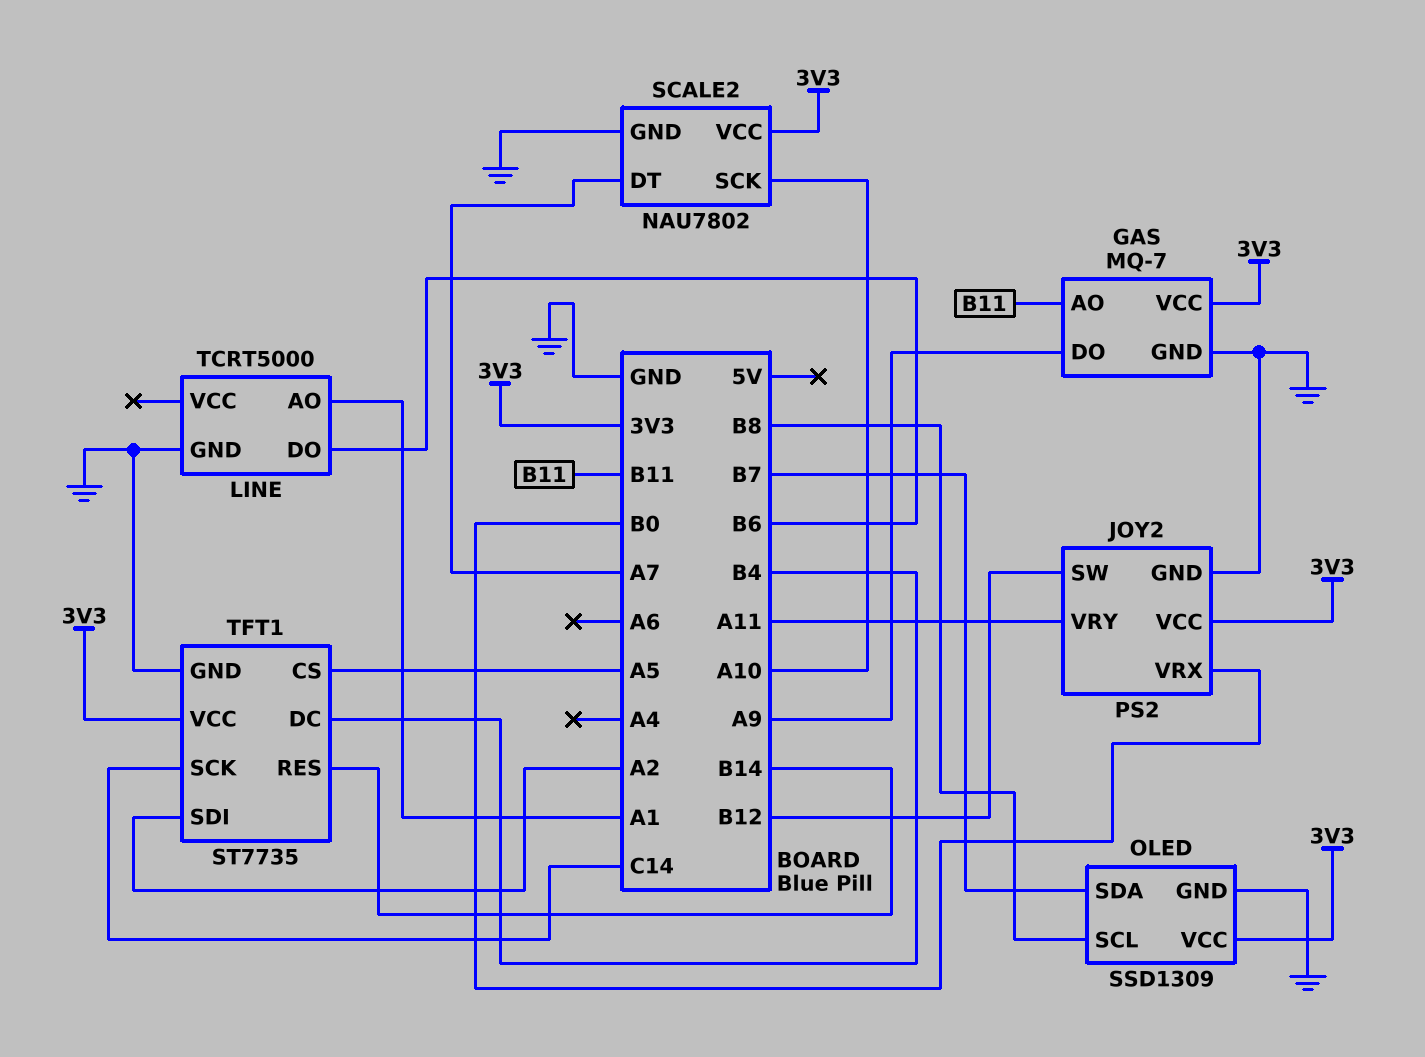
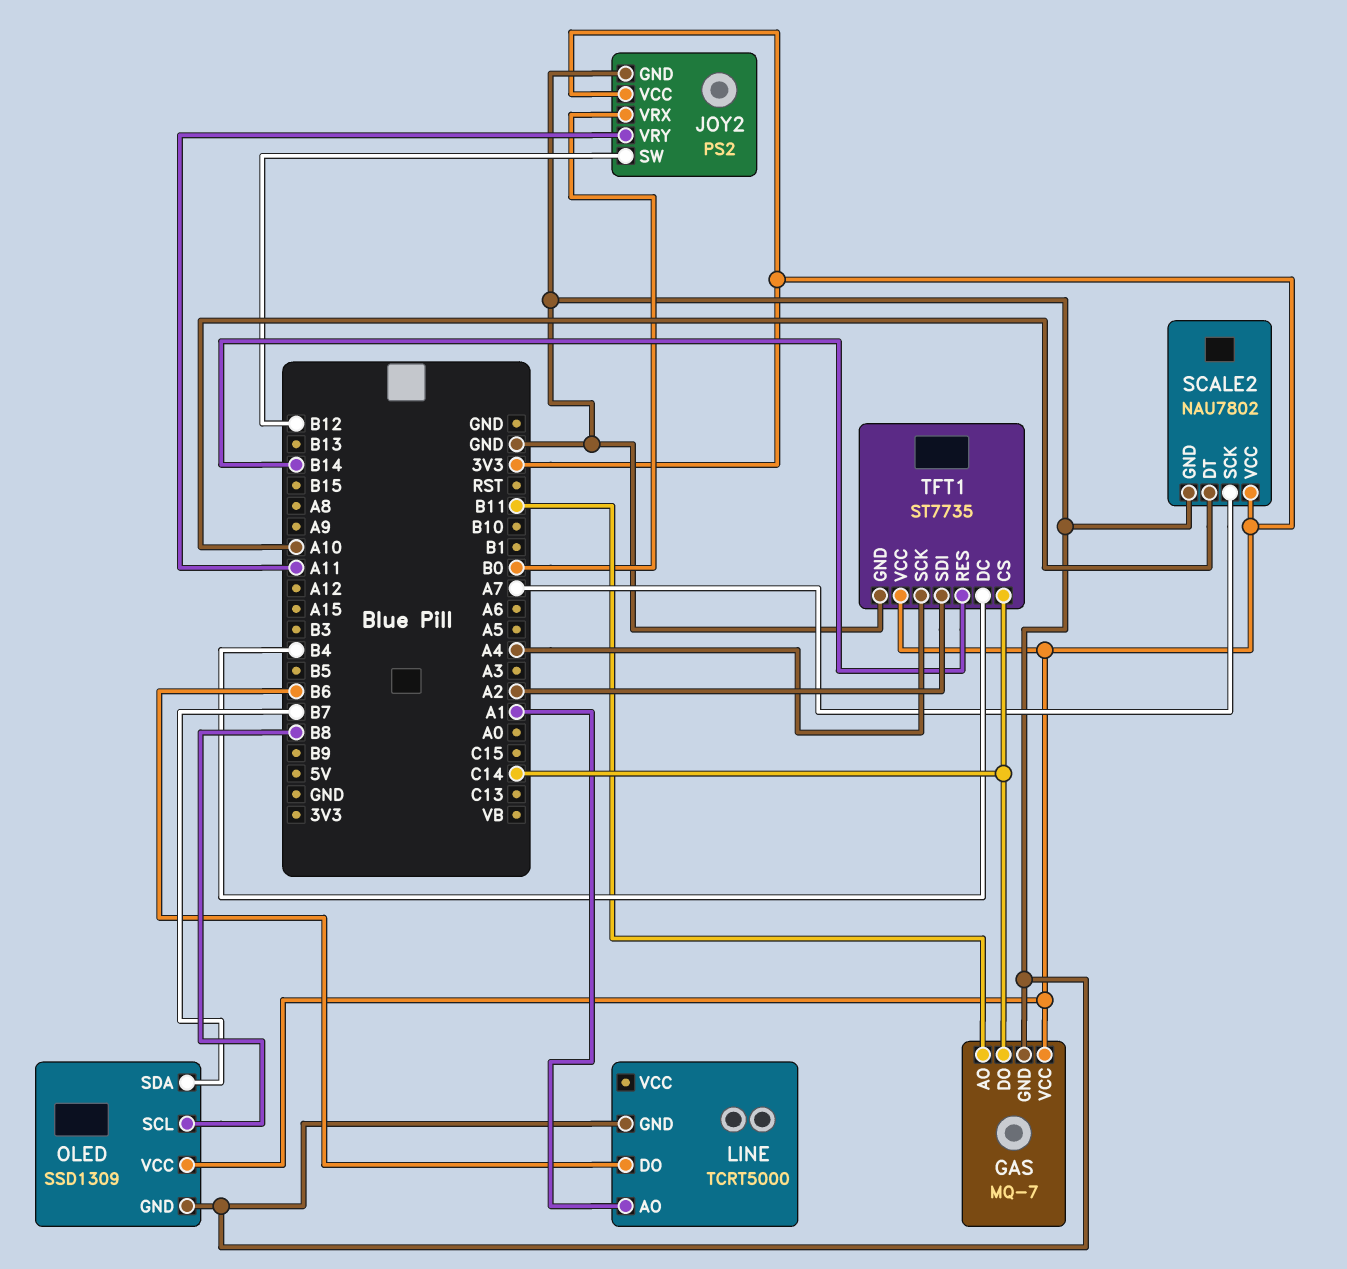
GAS pin DO: A9 -> C14
SCALE2 pin DT: A7 -> A10
SCALE2 pin SCK: A10 -> A7
TFT1 pin CS: A5 -> C14
TFT1 pin SCK: C14 -> A4

